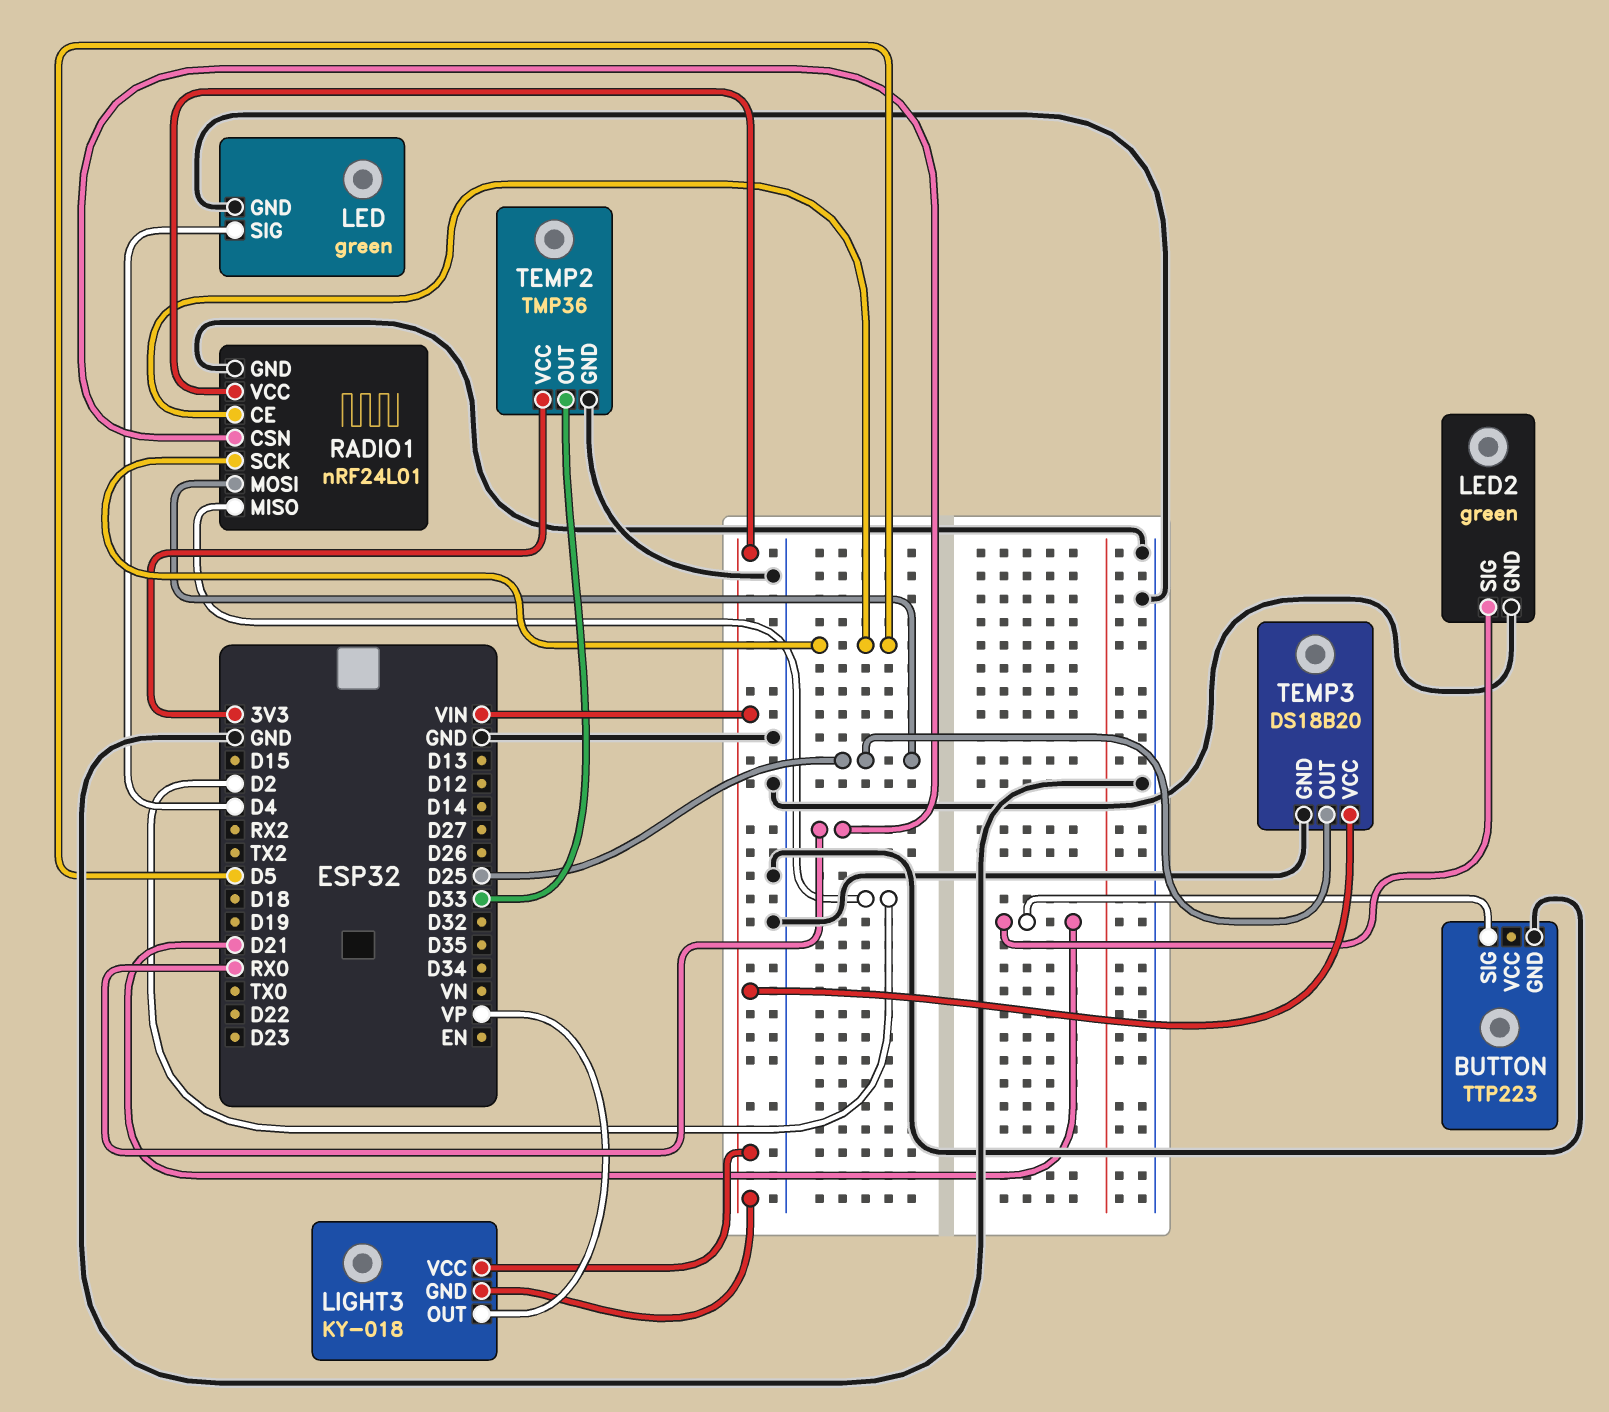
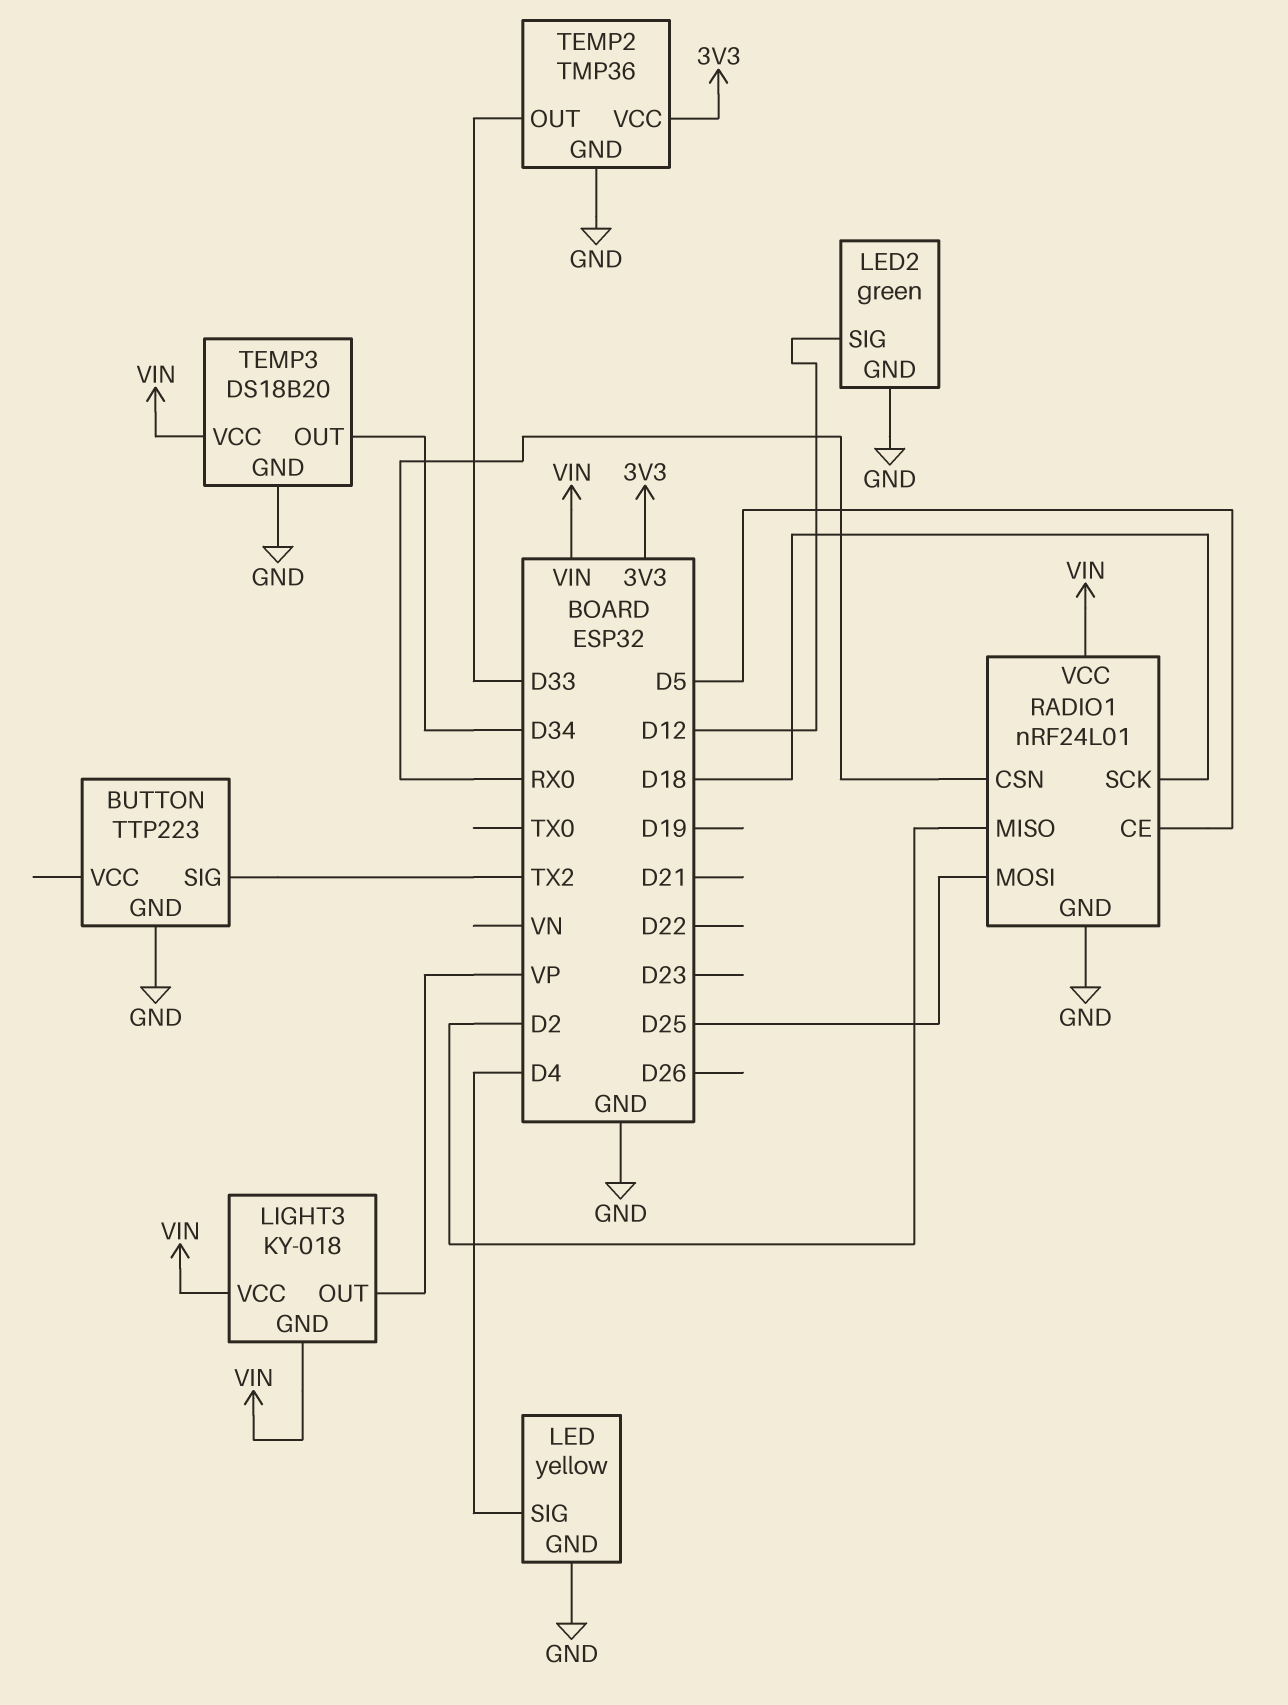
BUTTON pin SIG: D21 -> TX2
LED: green -> yellow
LED2 pin SIG: D21 -> D12
RADIO1 pin SCK: D5 -> D18
TEMP3 pin OUT: D25 -> D34

